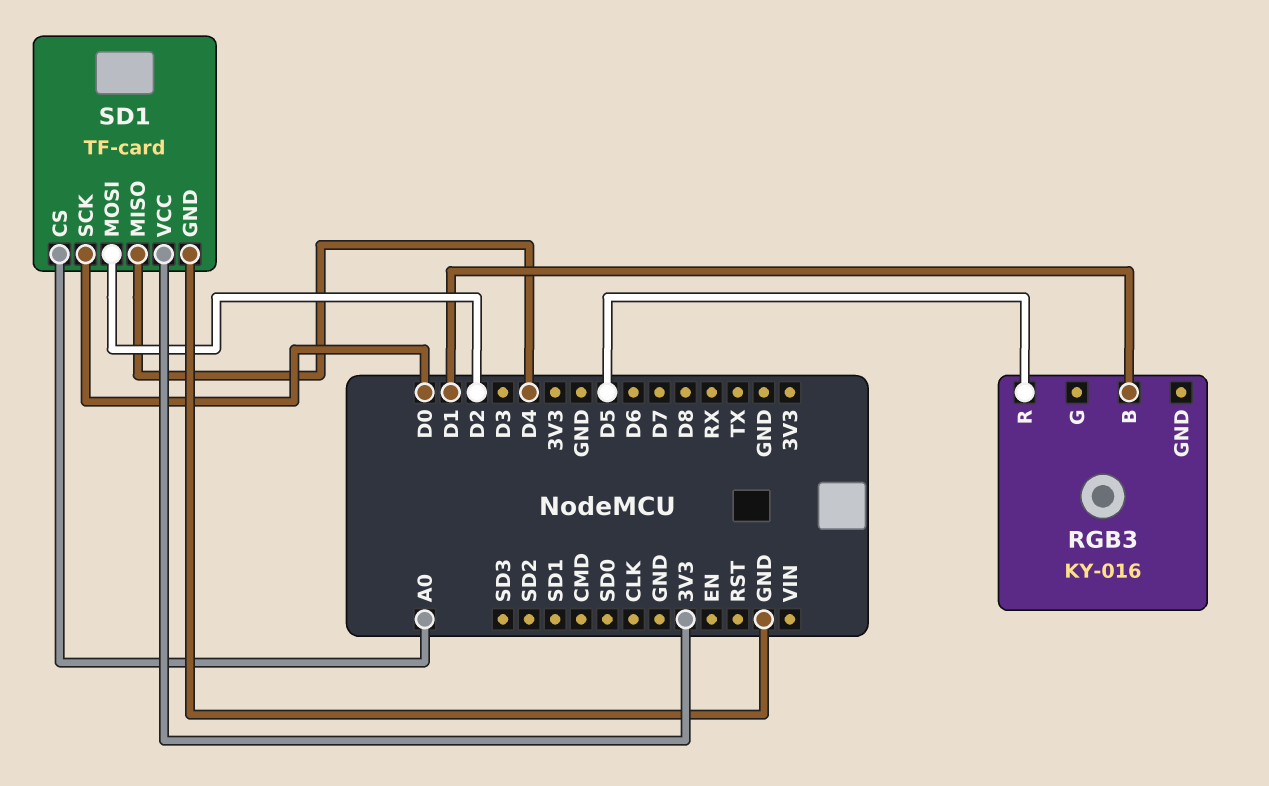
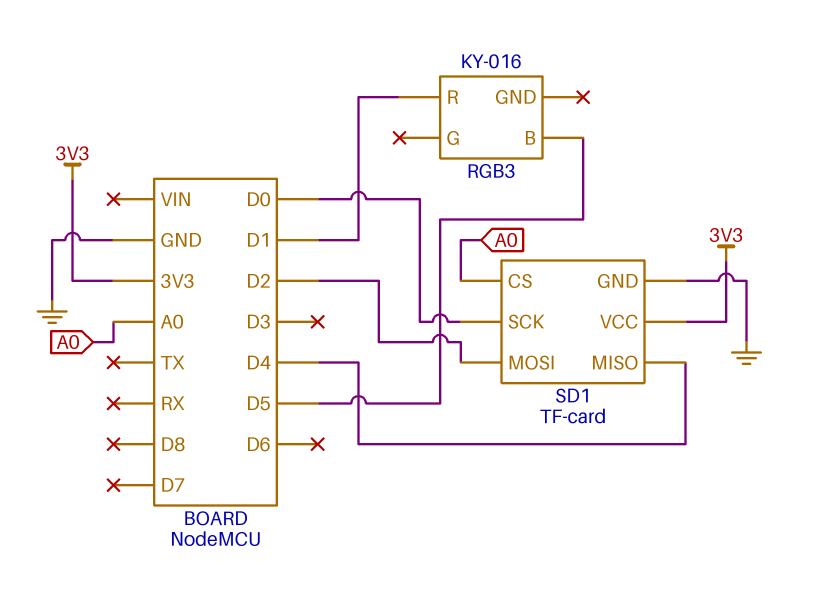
RGB3 pin B: D1 -> D5
RGB3 pin R: D5 -> D1

